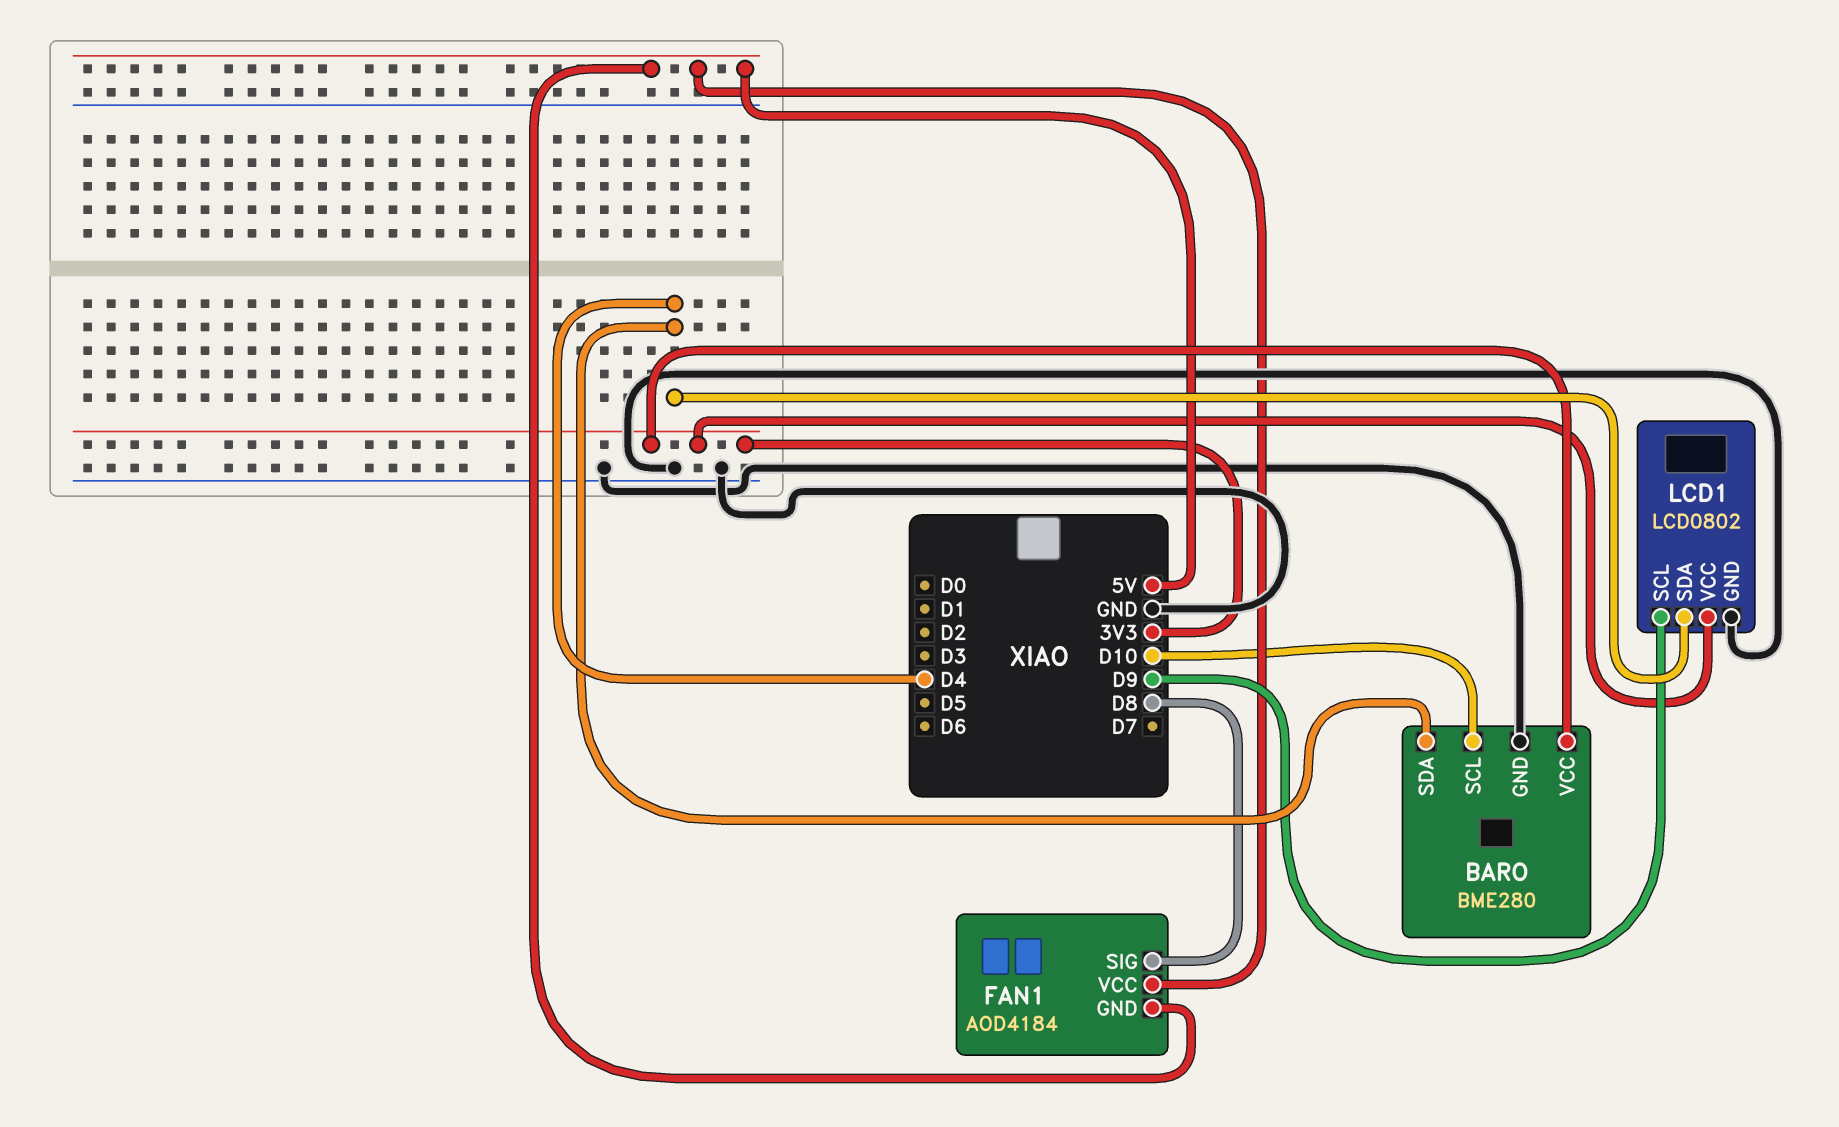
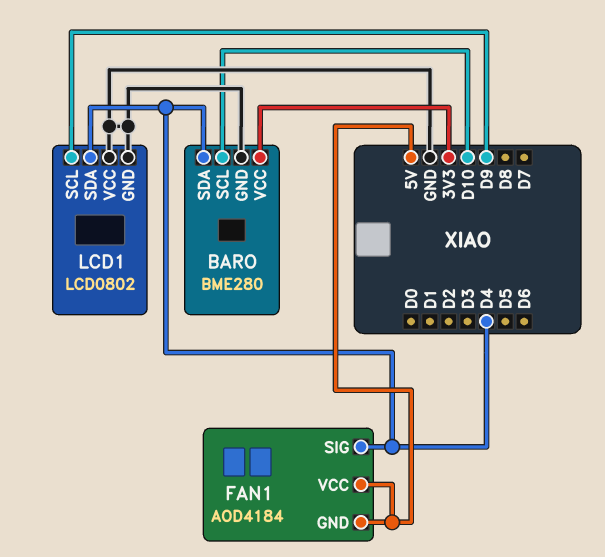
FAN1 pin SIG: D8 -> D4
LCD1 pin VCC: 3V3 -> GND

